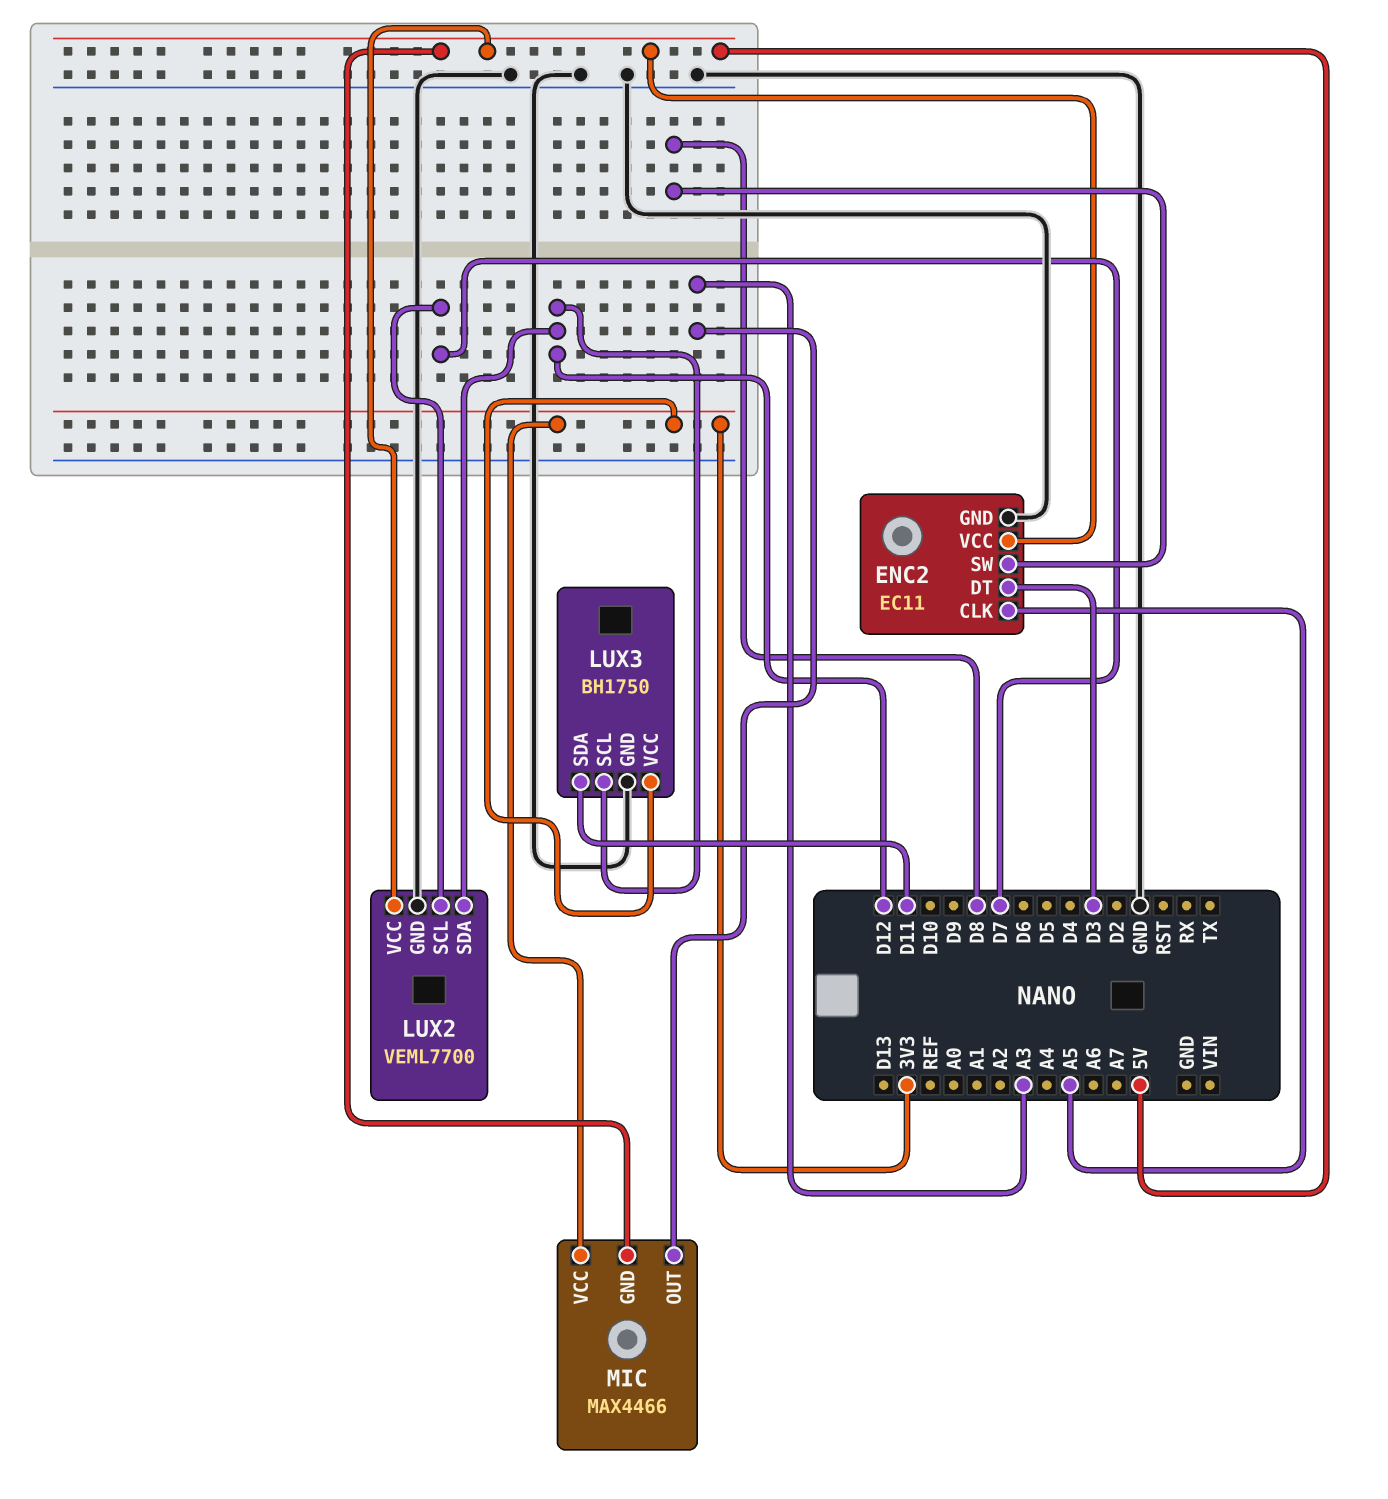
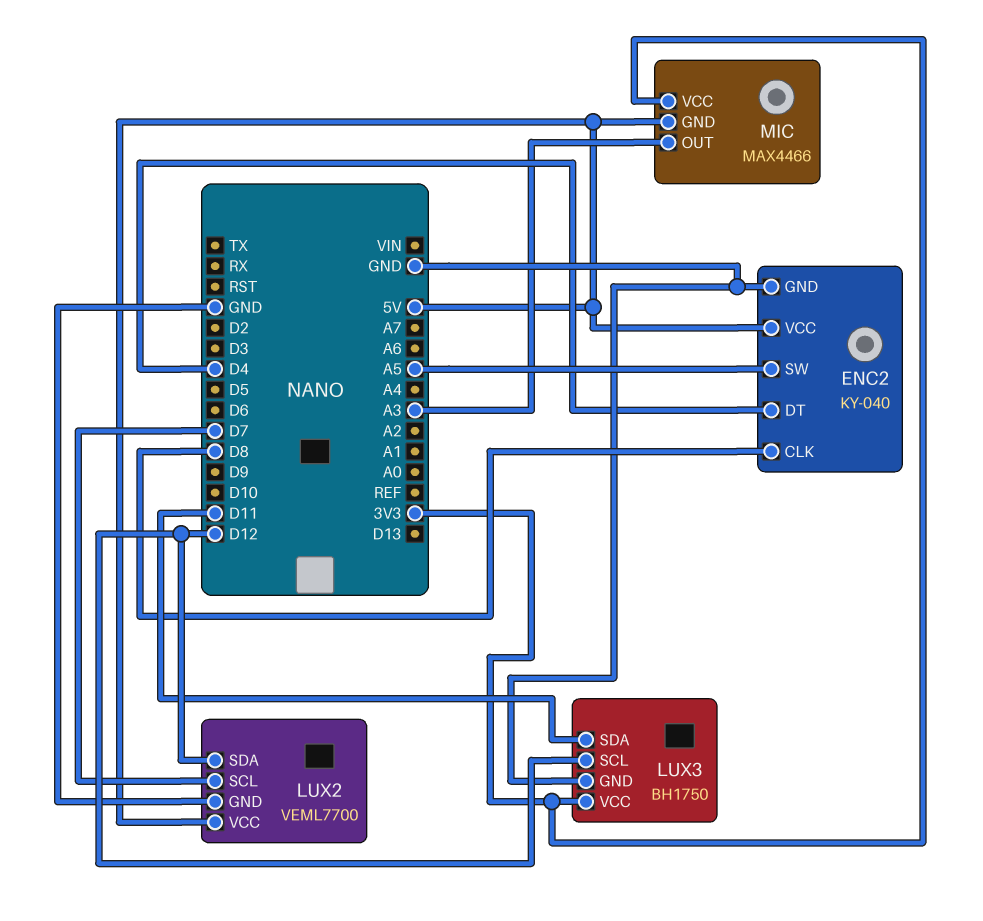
ENC2: EC11 -> KY-040
ENC2 pin CLK: A5 -> D8
ENC2 pin DT: D3 -> D4
ENC2 pin SW: D8 -> A5

